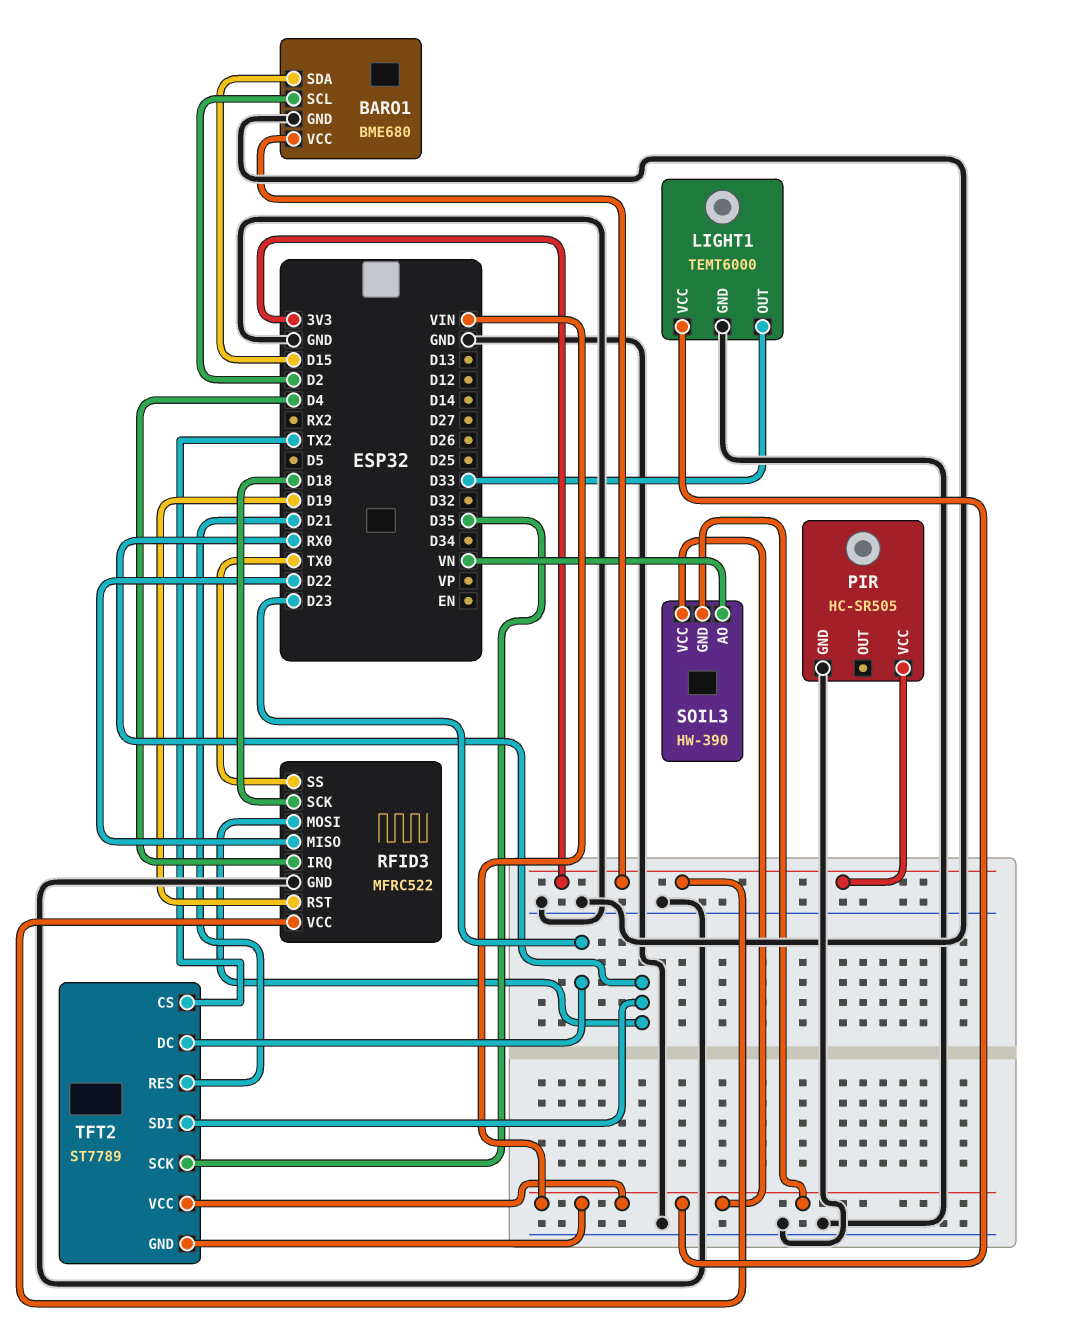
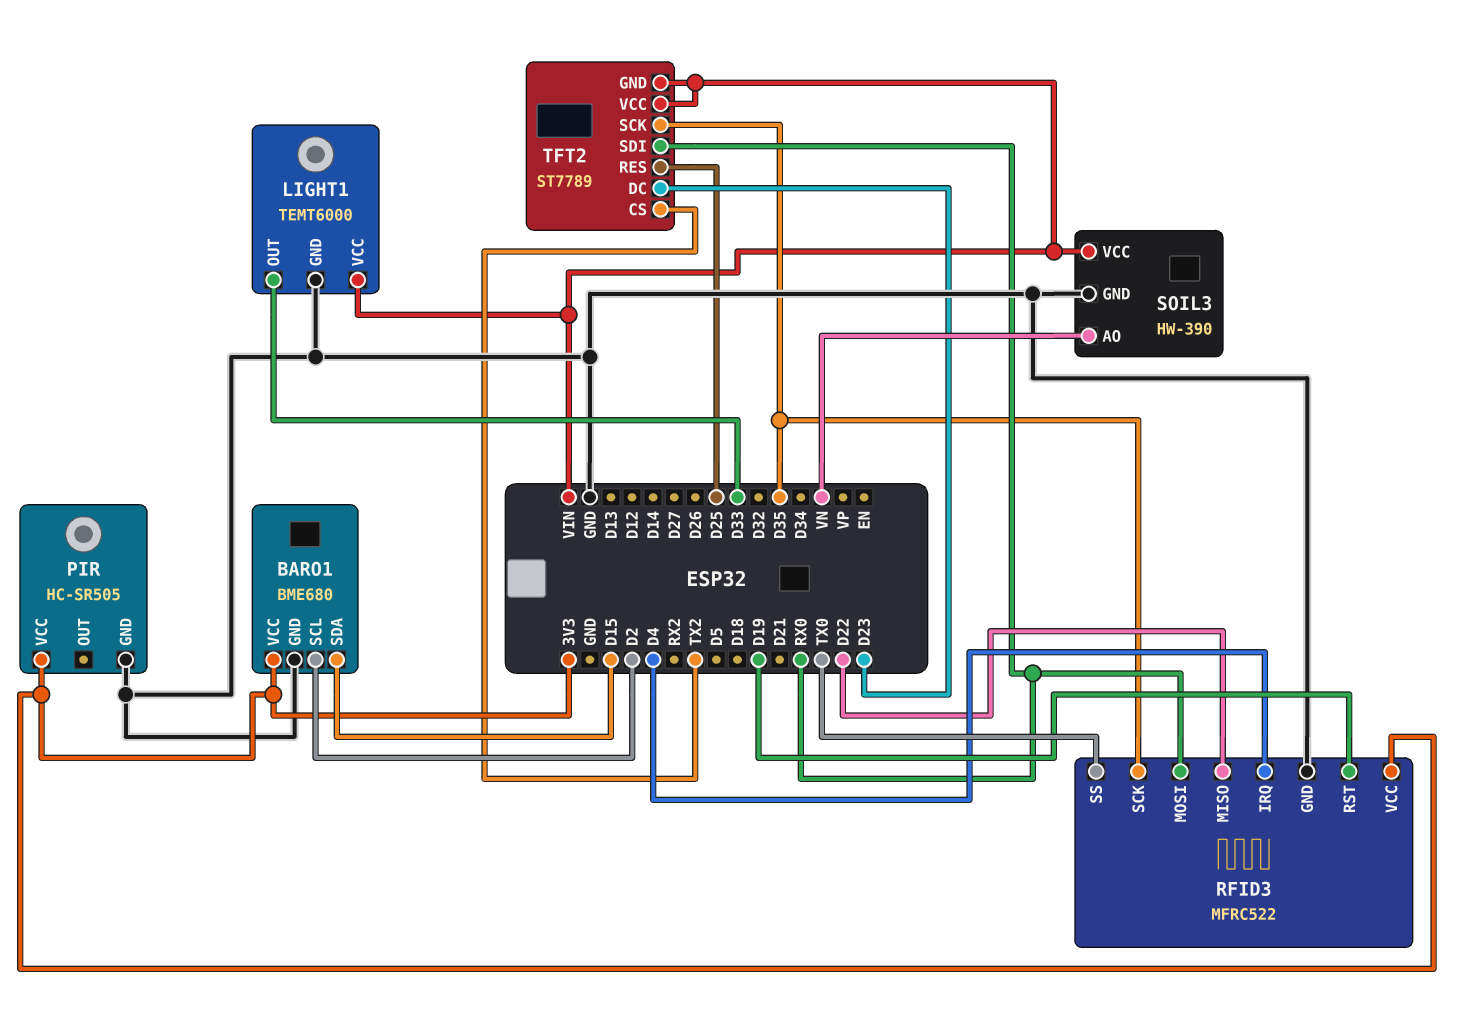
RFID3 pin SCK: D18 -> D35
SOIL3 pin GND: VIN -> GND
TFT2 pin RES: D21 -> D25

